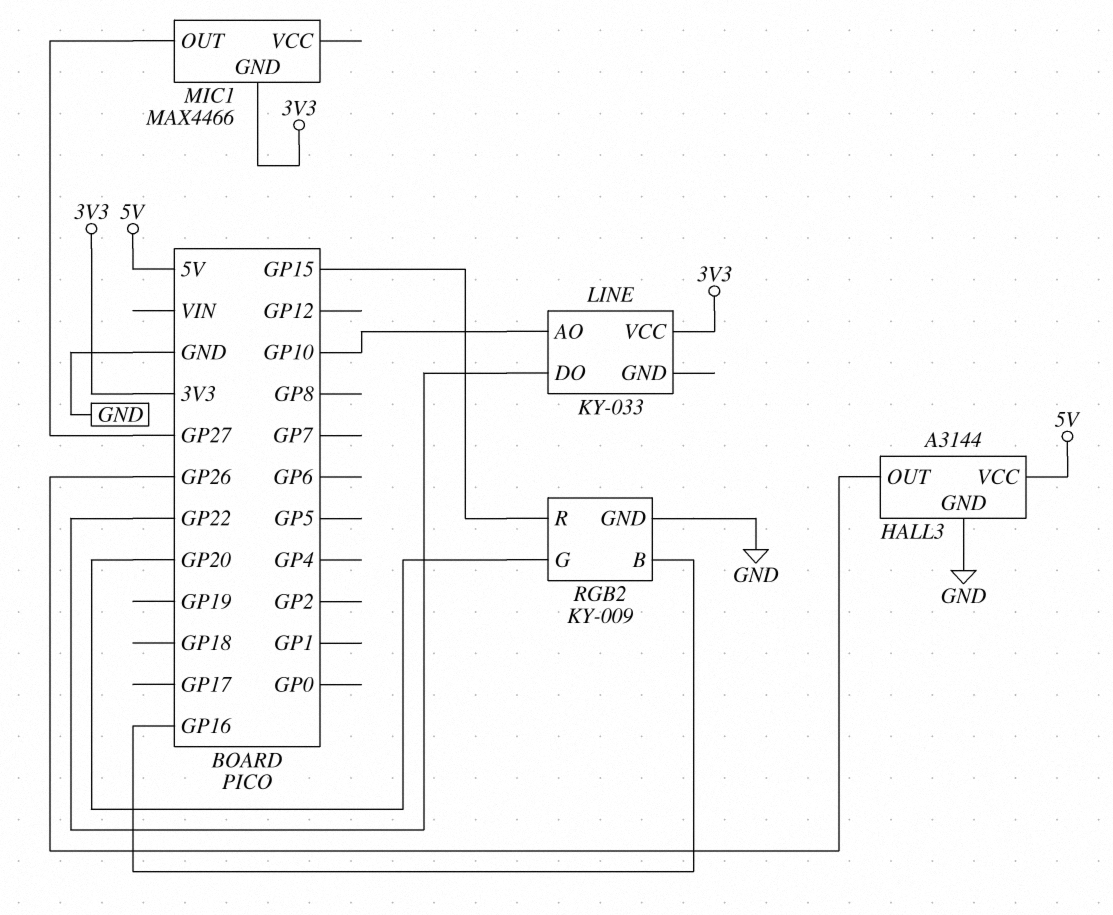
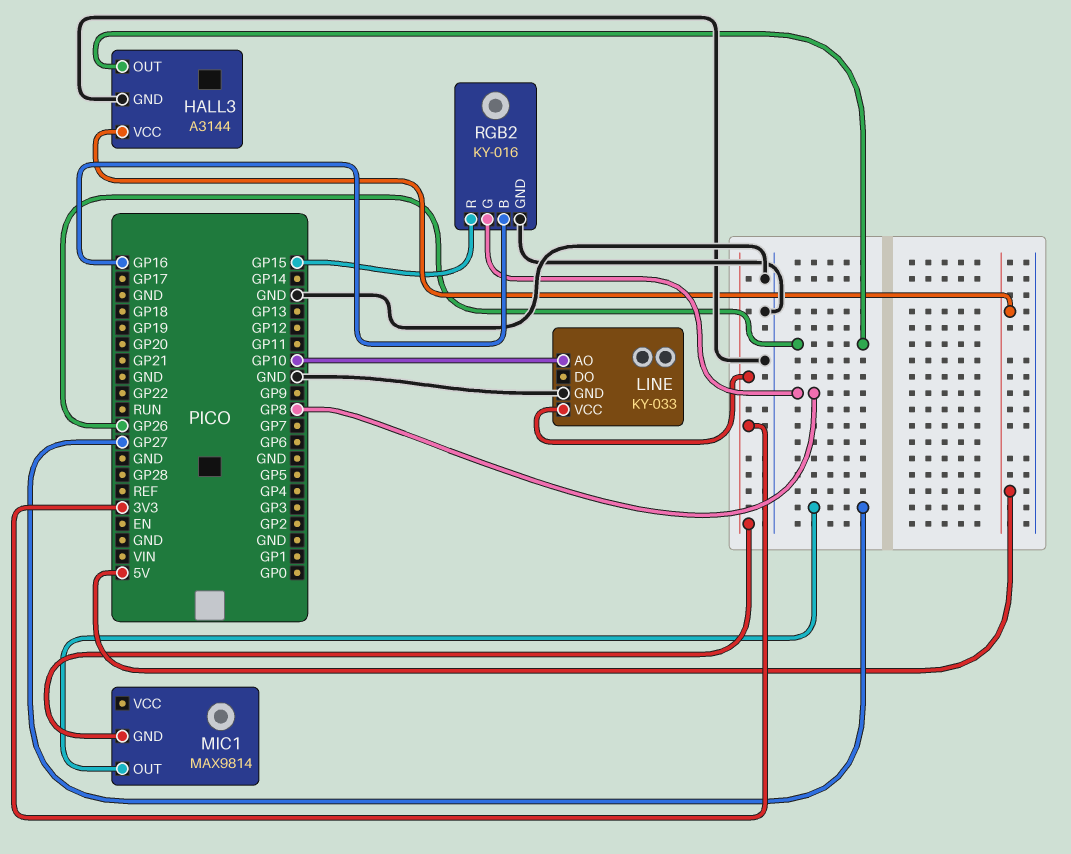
LINE pin DO: GP22 -> none
LINE pin GND: none -> GND
MIC1: MAX4466 -> MAX9814
RGB2: KY-009 -> KY-016
RGB2 pin G: GP20 -> GP8

